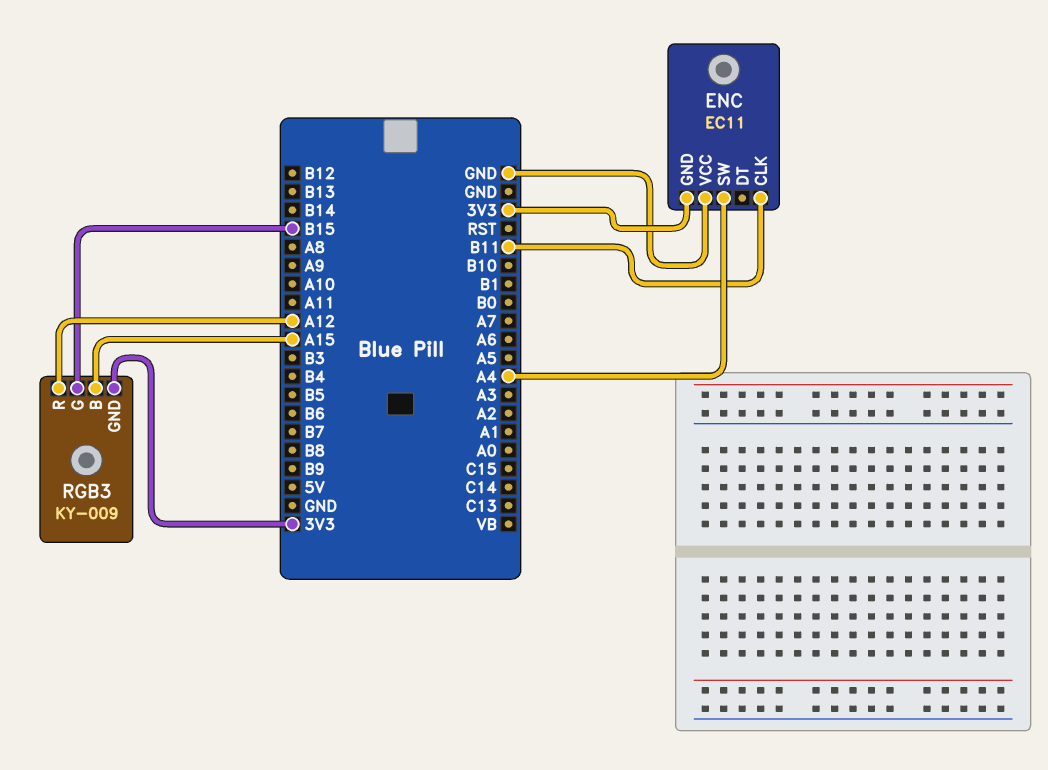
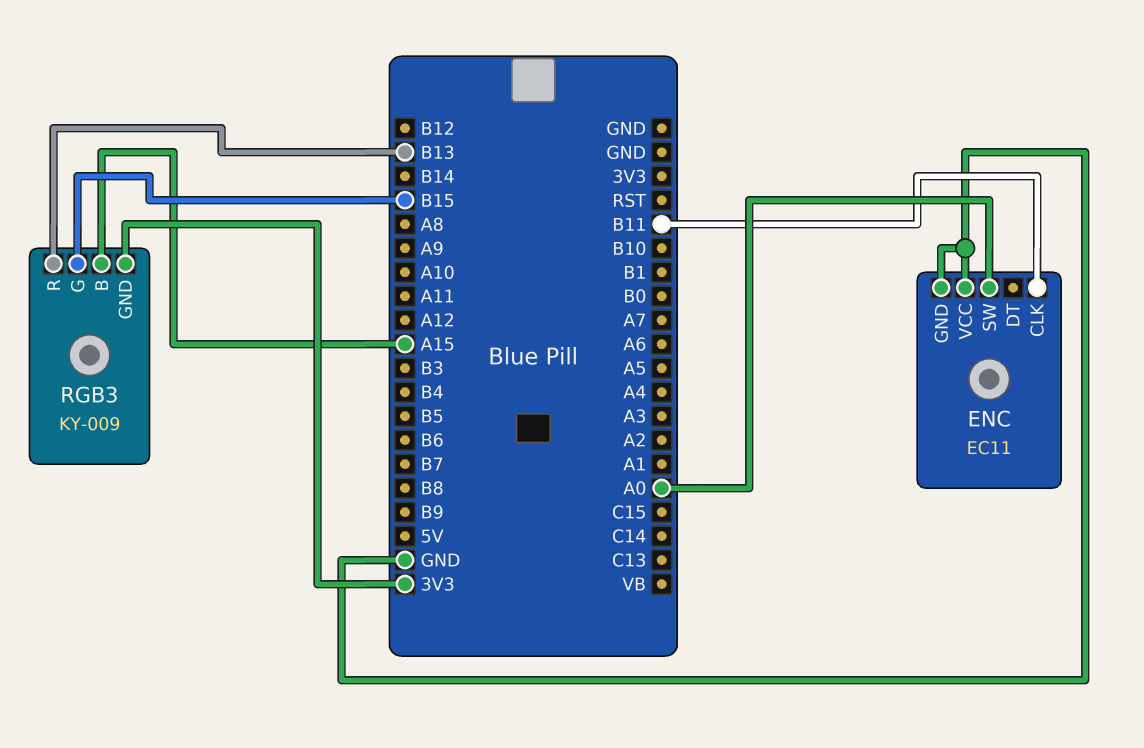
ENC pin GND: 3V3 -> GND
ENC pin SW: A4 -> A0
RGB3 pin R: A12 -> B13

